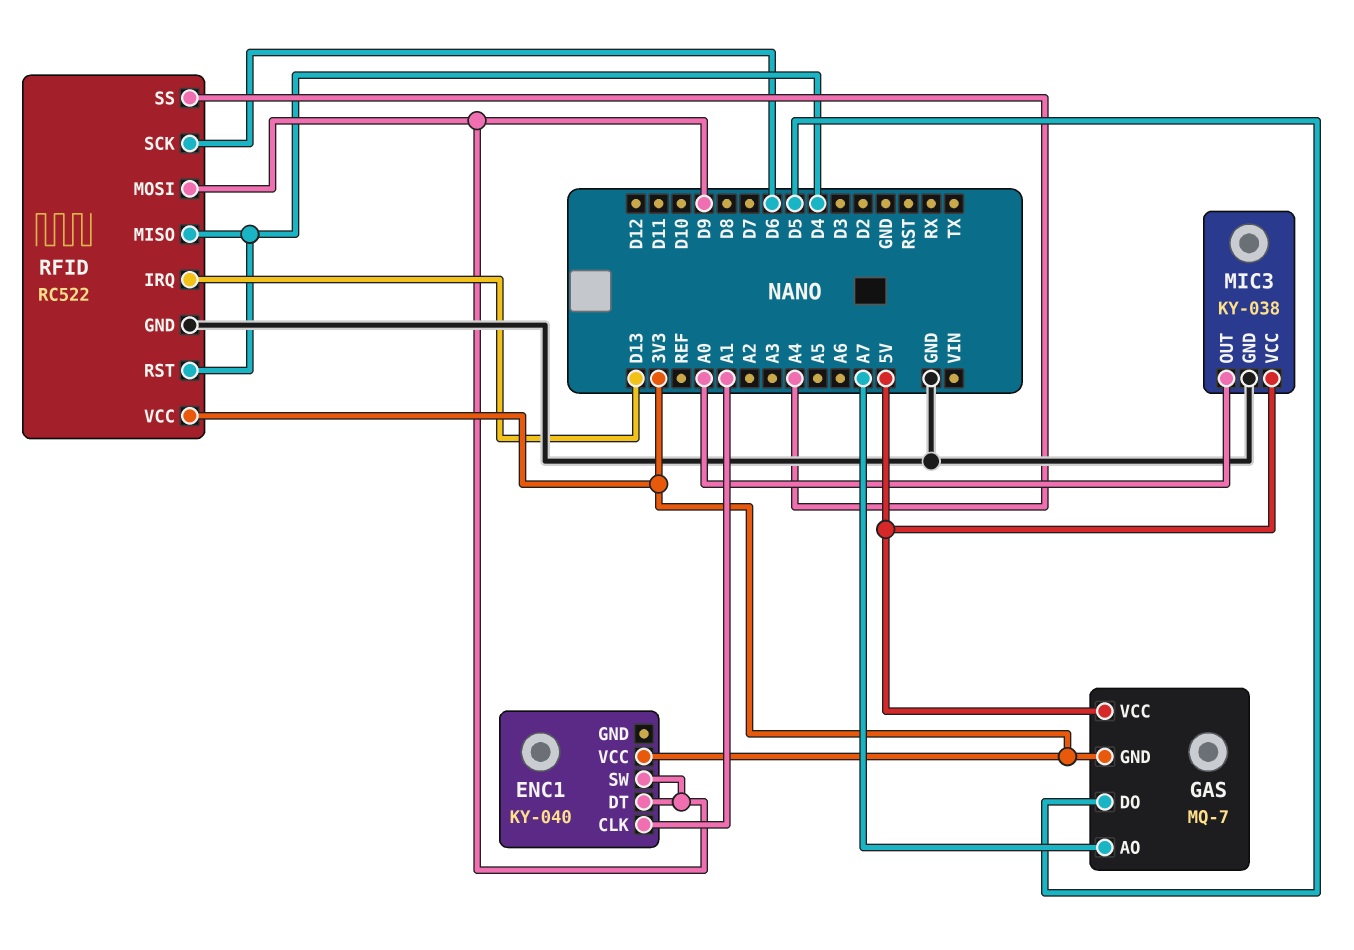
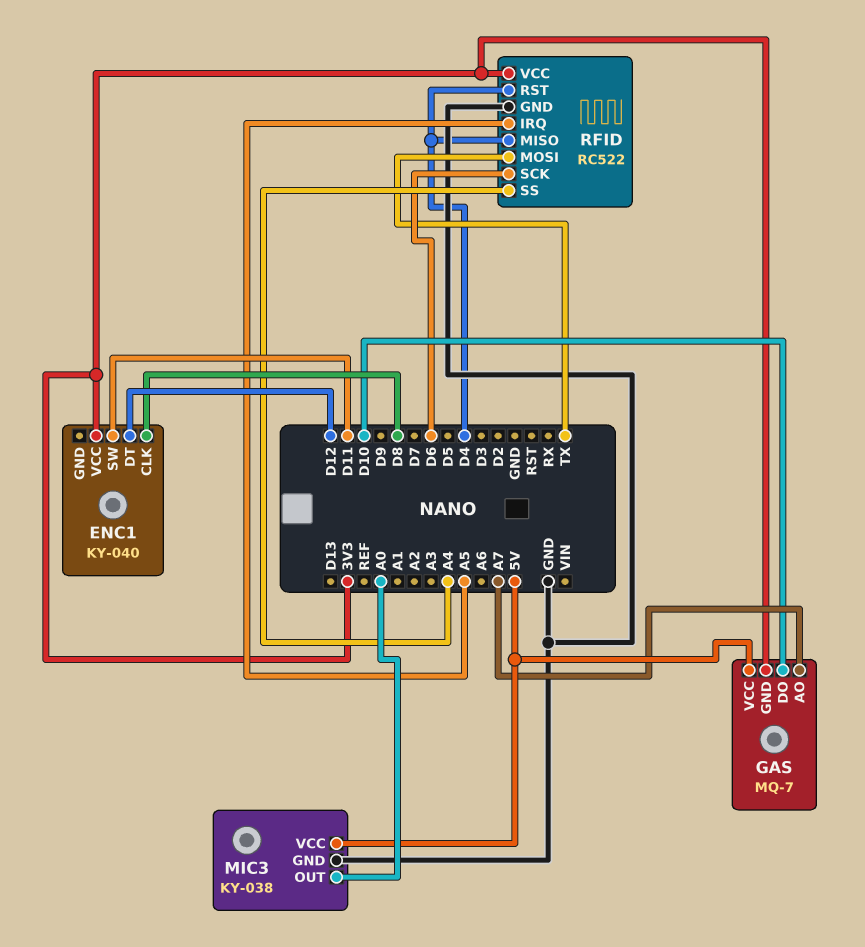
ENC1 pin CLK: A1 -> D8
ENC1 pin DT: D9 -> D12
ENC1 pin SW: D9 -> D11
GAS pin DO: D5 -> D10
RFID pin IRQ: D13 -> A5
RFID pin MOSI: D9 -> TX

